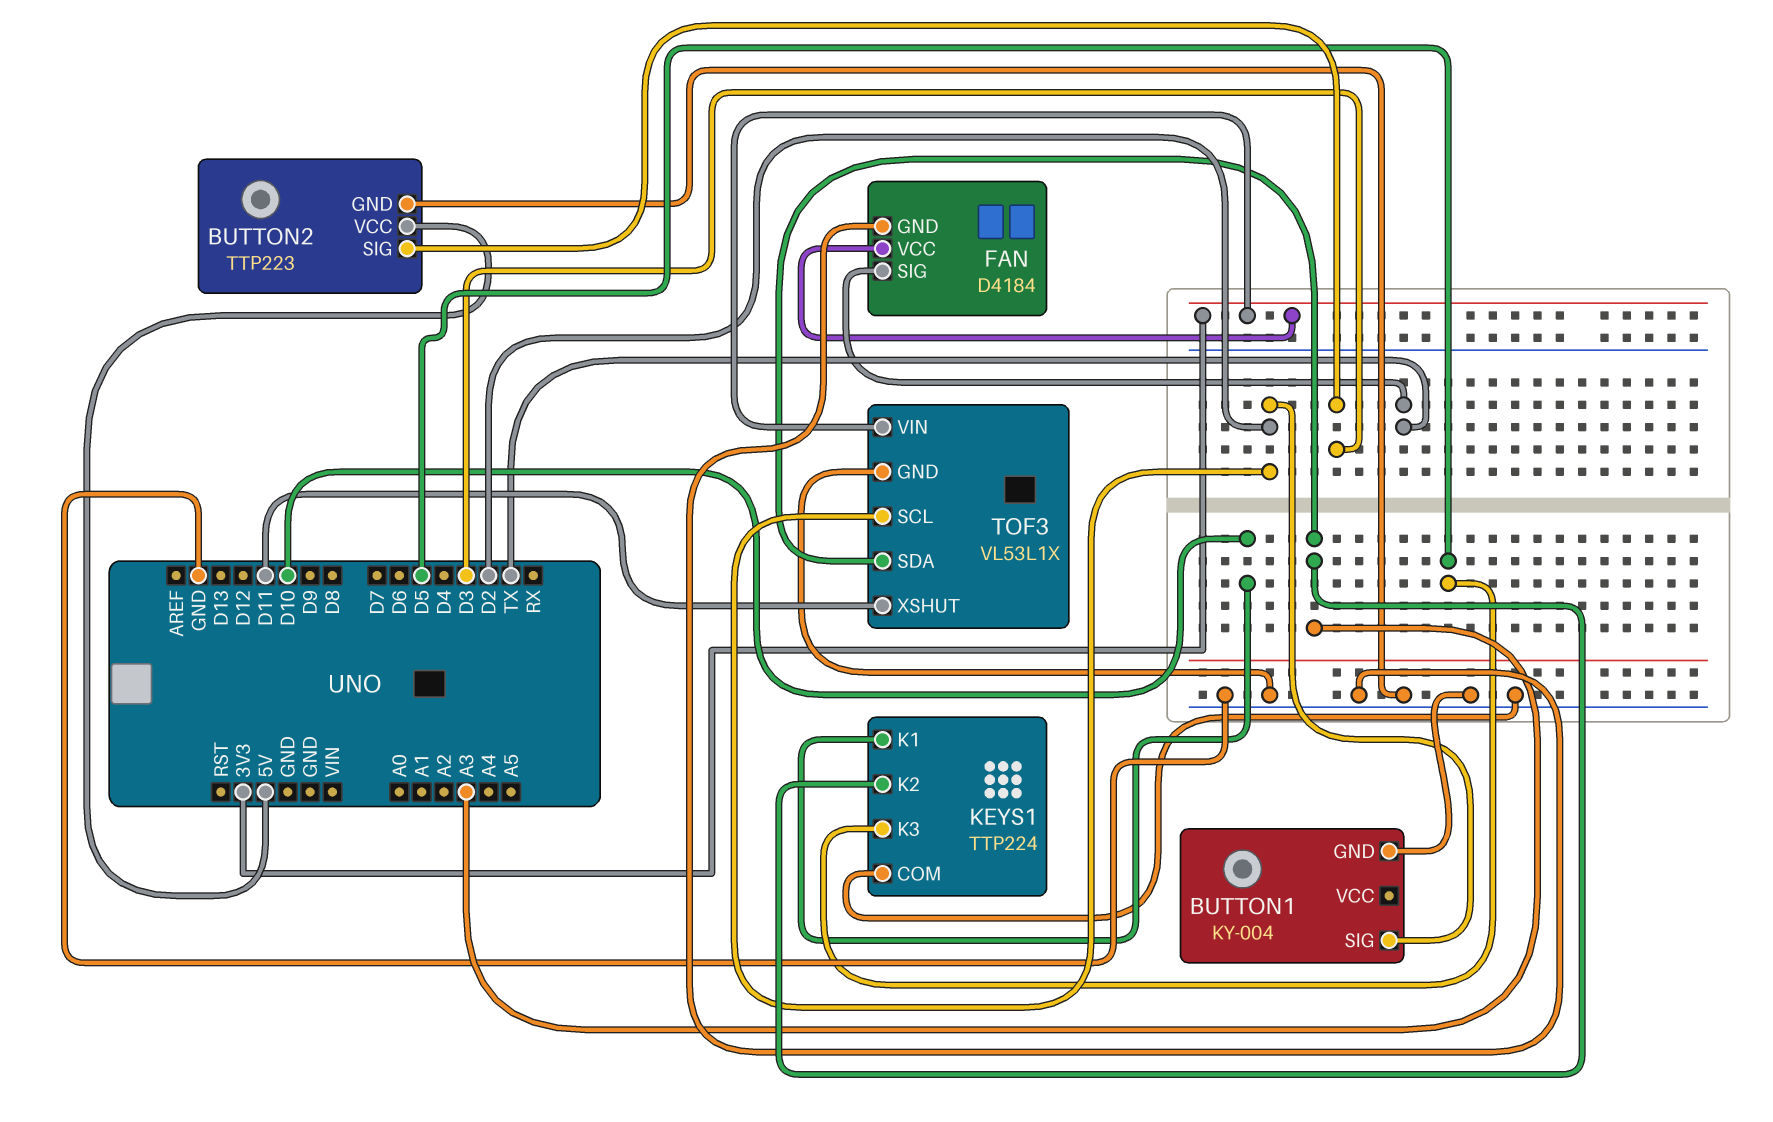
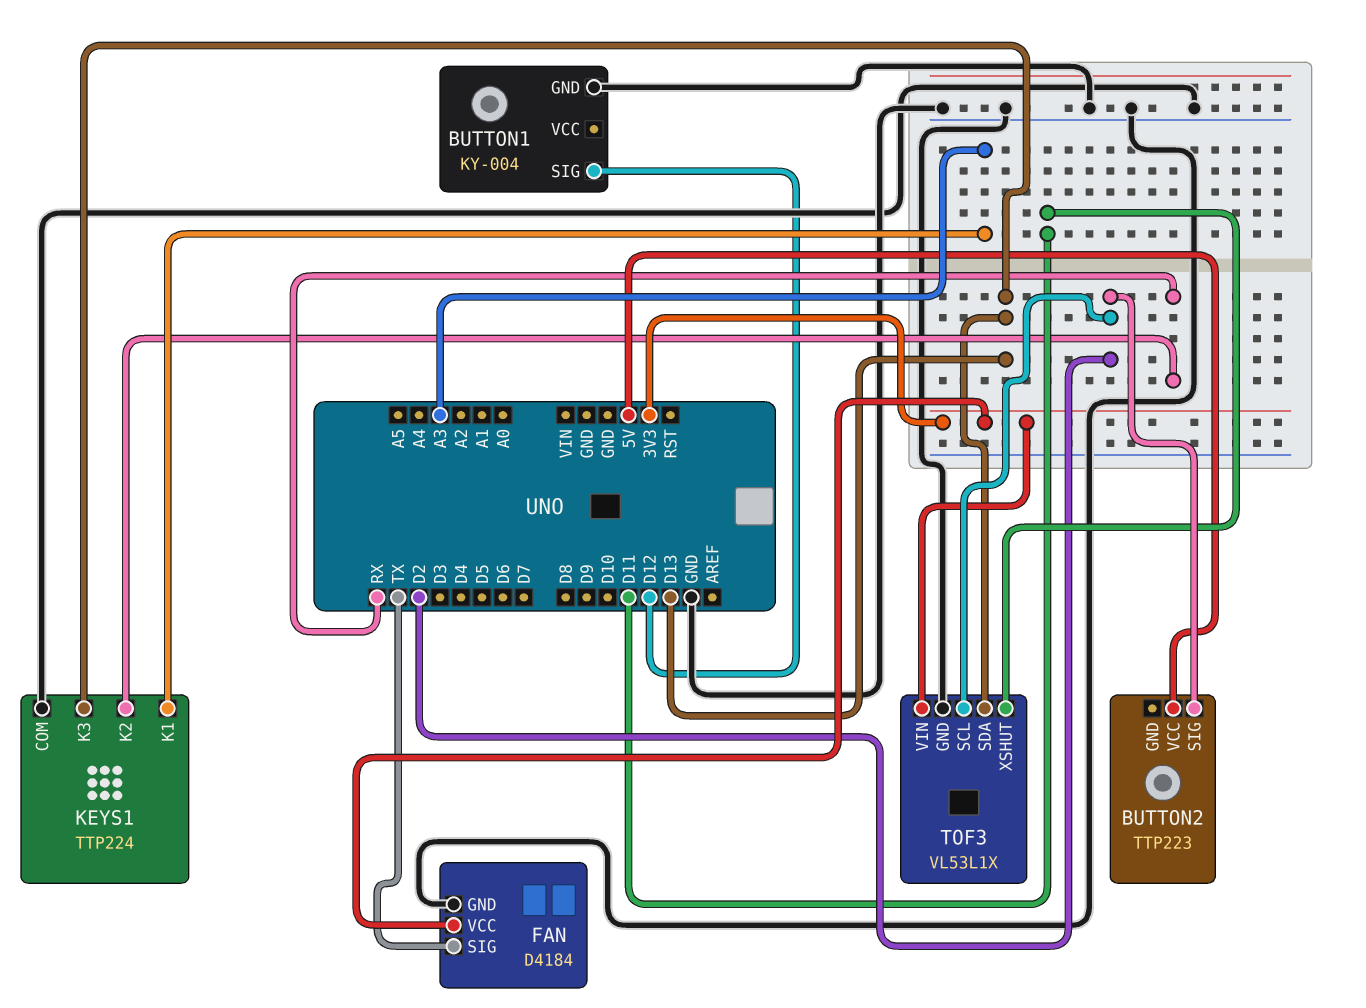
BUTTON1 pin SIG: D2 -> D12
BUTTON2 pin GND: GND -> none
BUTTON2 pin SIG: D3 -> D2
KEYS1 pin K1: D10 -> A3
KEYS1 pin K2: A3 -> RX
KEYS1 pin K3: D5 -> D13
TOF3 pin SDA: A3 -> D13

